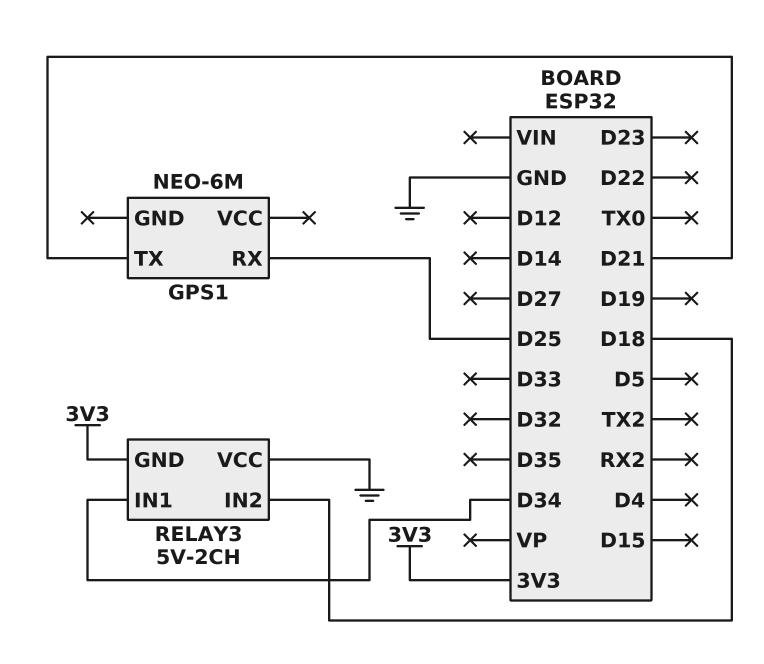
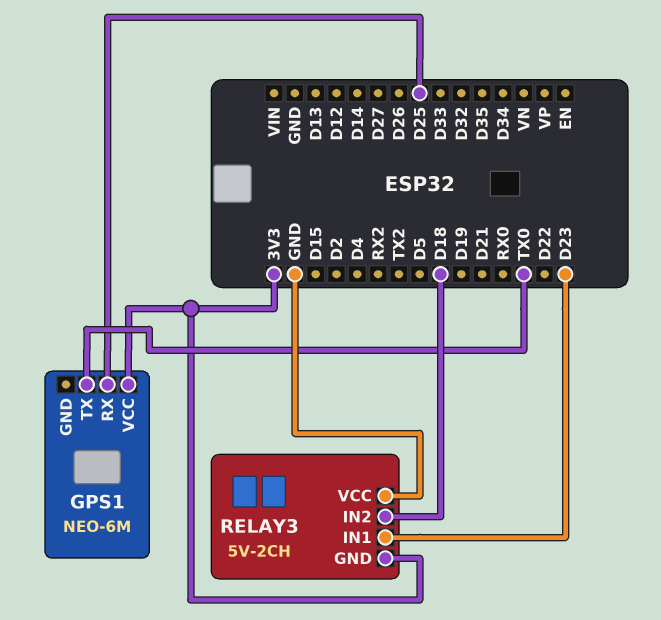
GPS1 pin TX: D21 -> TX0
GPS1 pin VCC: none -> 3V3
RELAY3 pin IN1: D34 -> D23

